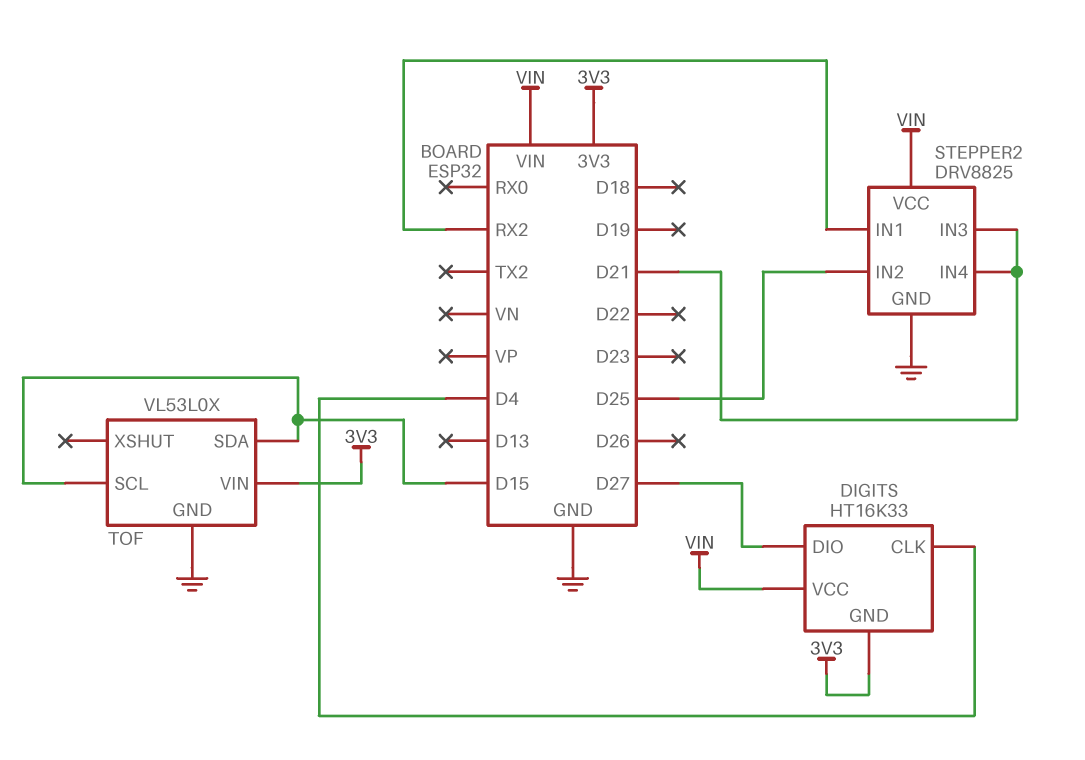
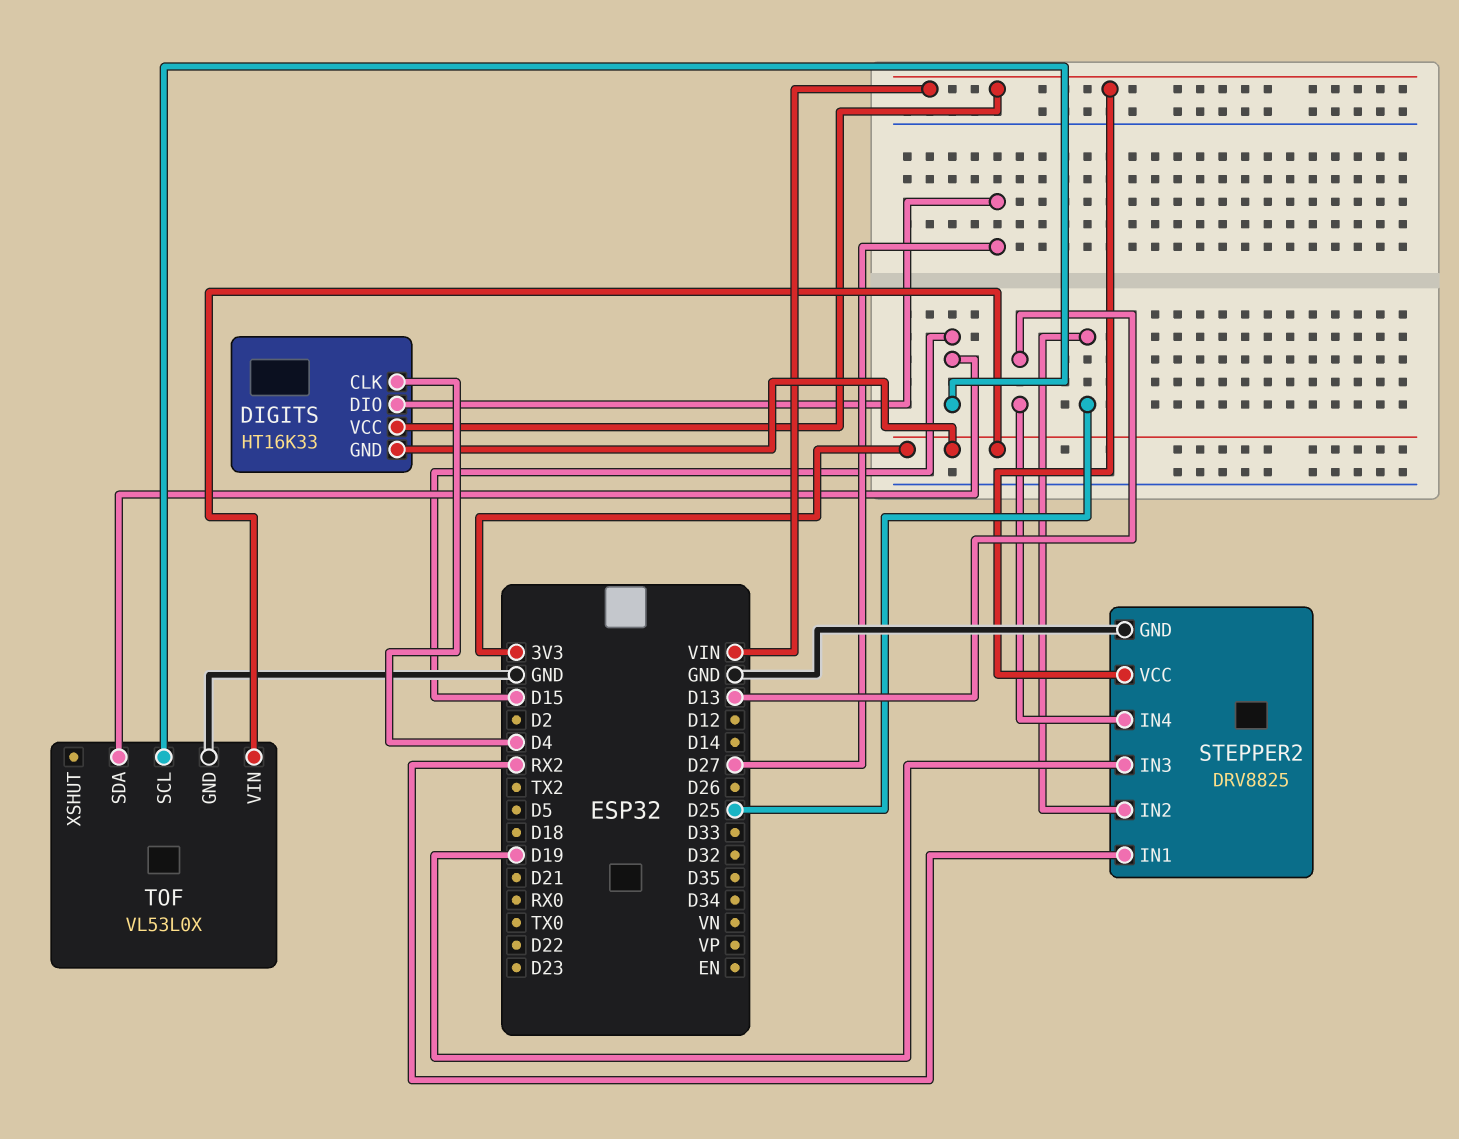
STEPPER2 pin IN3: D21 -> D19
STEPPER2 pin IN4: D21 -> D13

